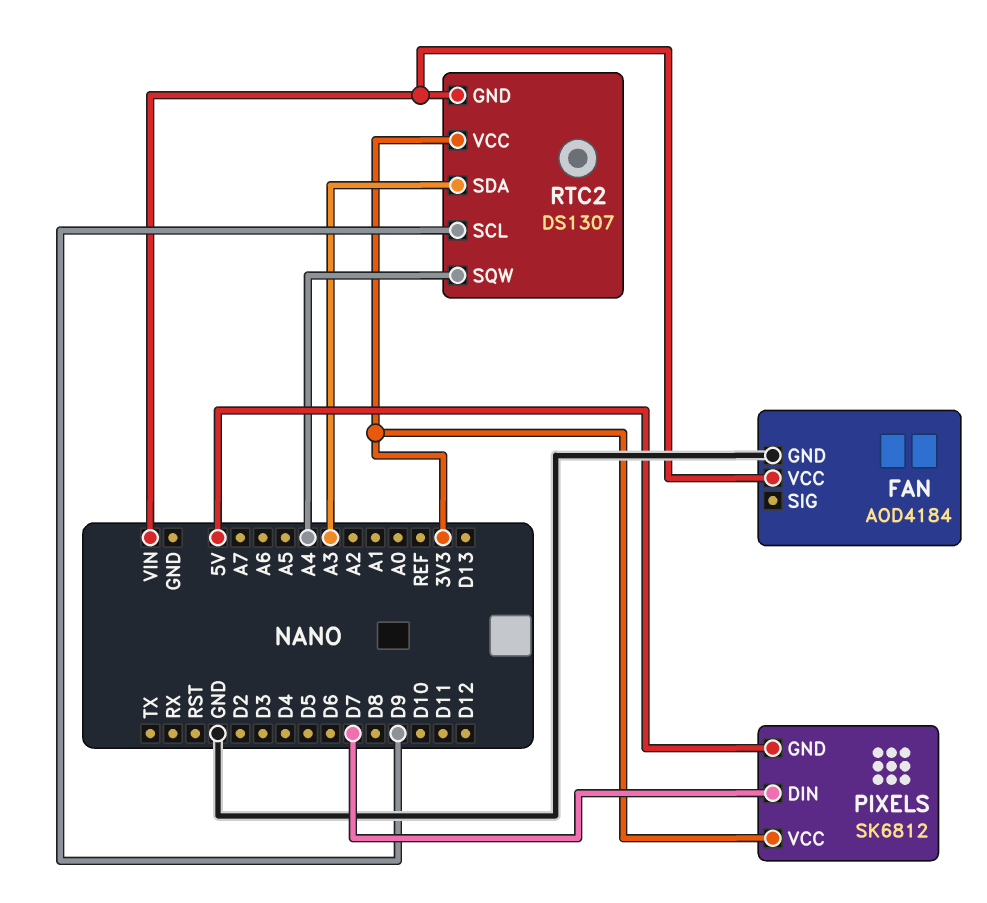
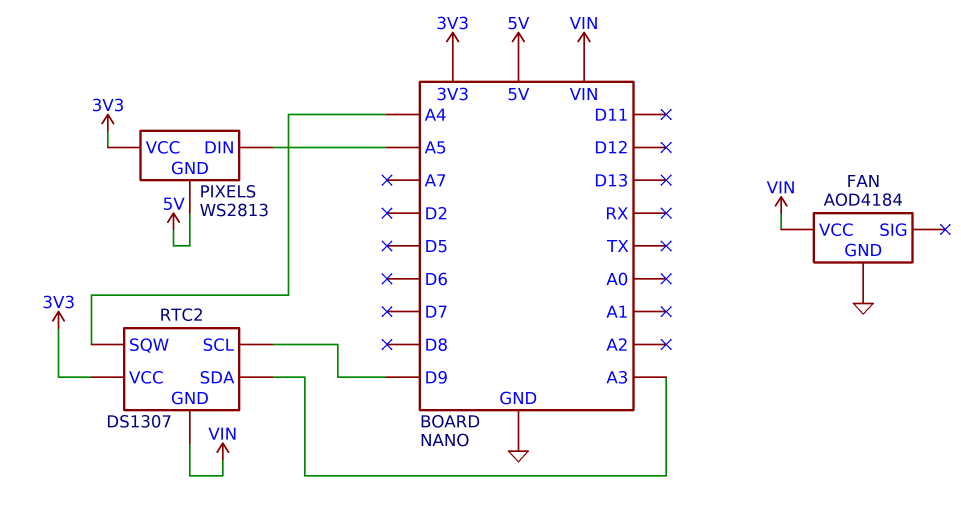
PIXELS: SK6812 -> WS2813
PIXELS pin DIN: D7 -> A5

